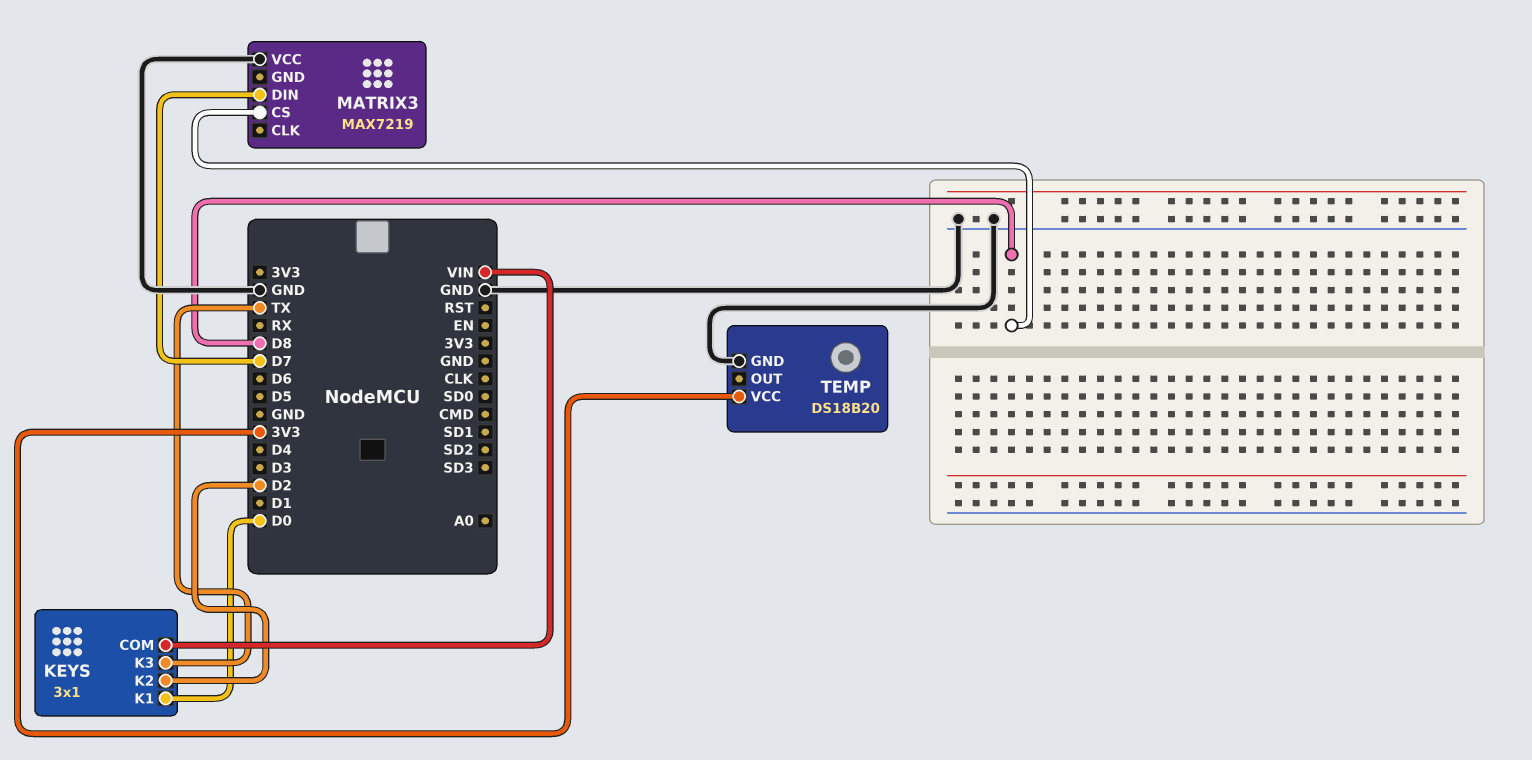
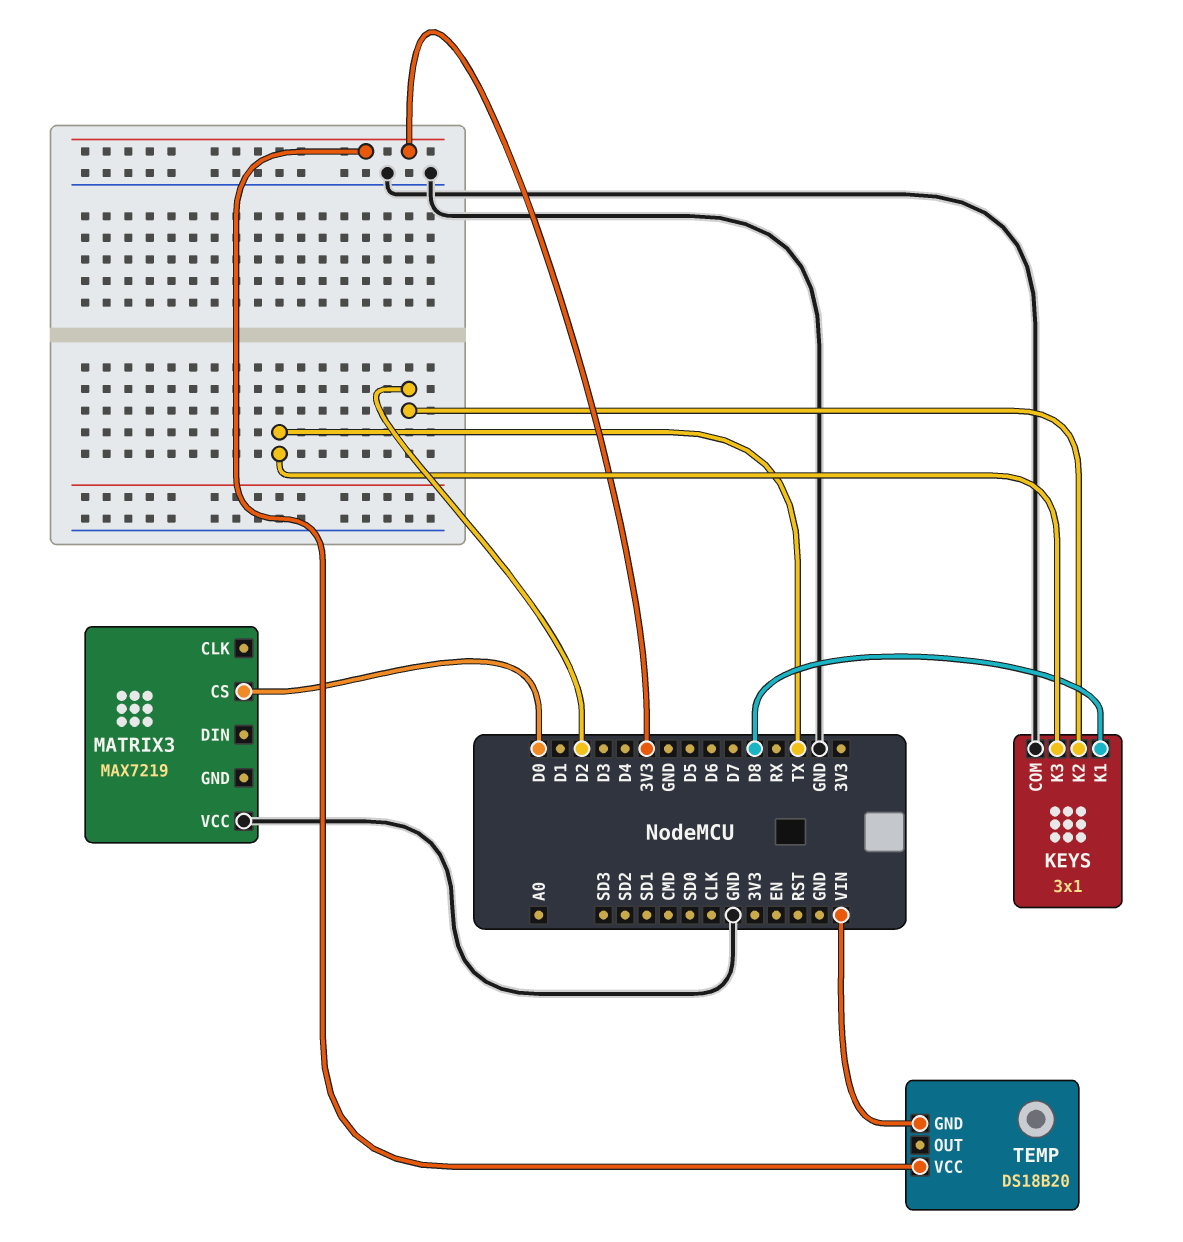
KEYS pin COM: VIN -> GND
KEYS pin K1: D0 -> D8
MATRIX3 pin CS: D8 -> D0
MATRIX3 pin DIN: D7 -> none
TEMP pin GND: GND -> VIN

